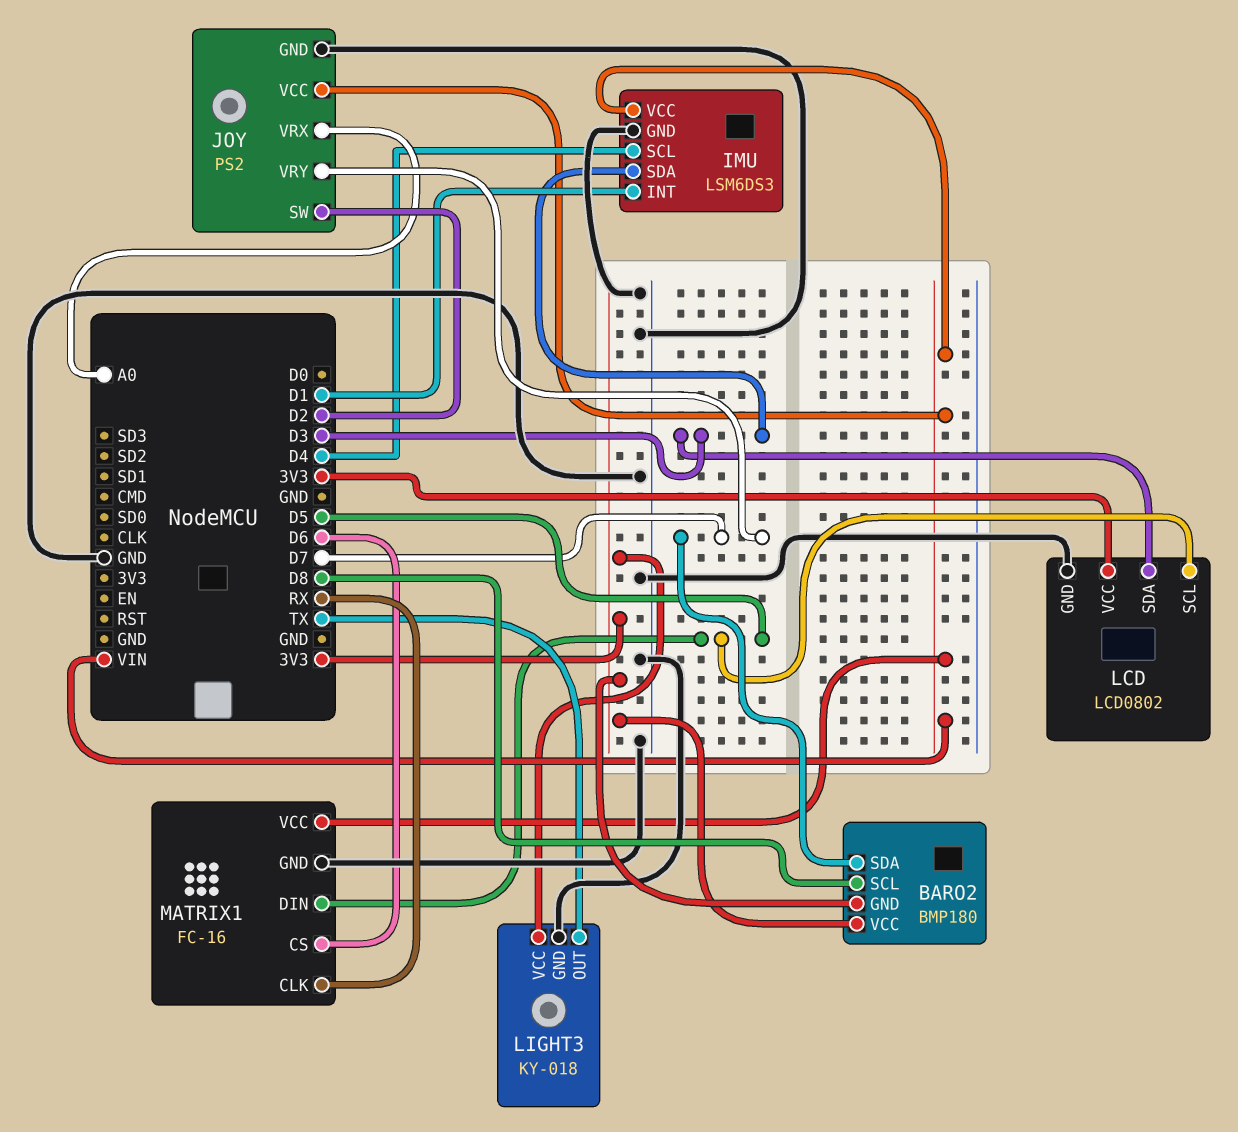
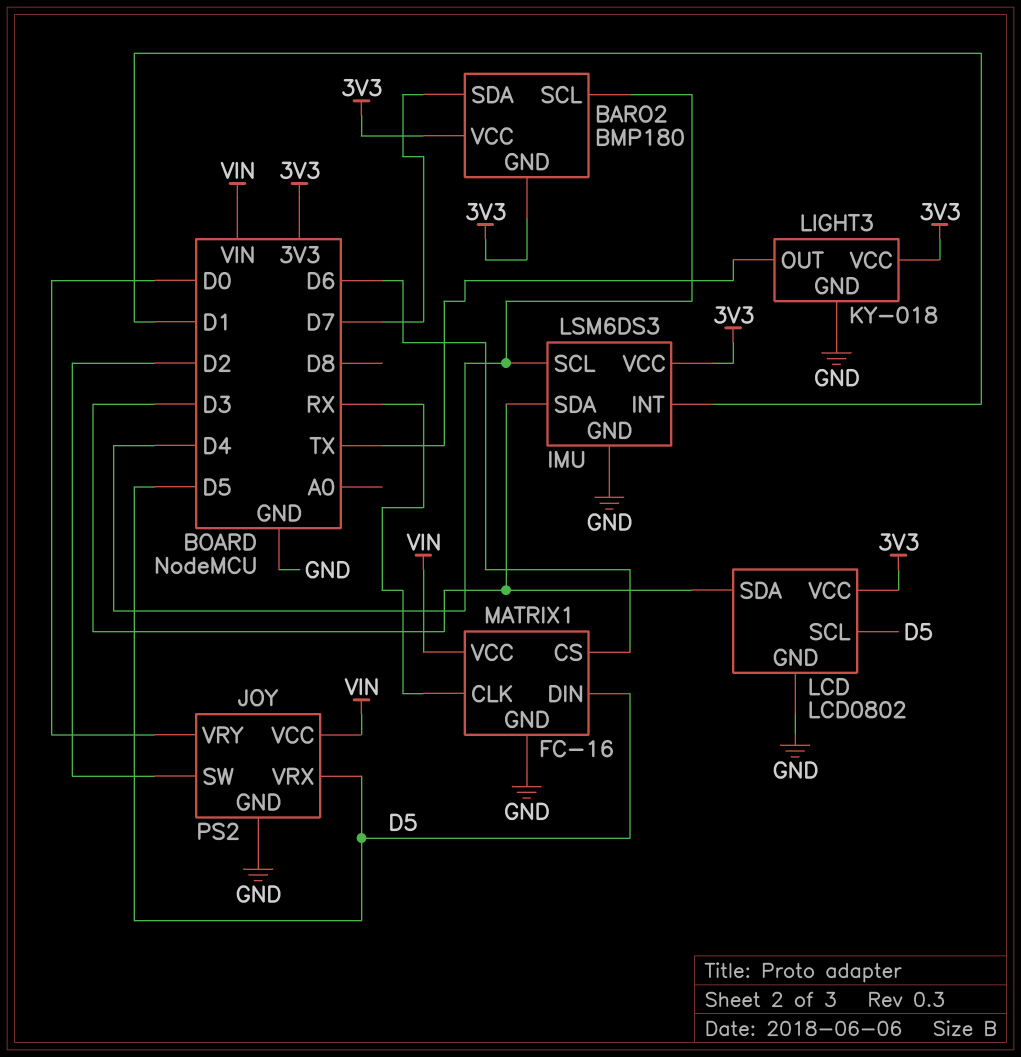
BARO2 pin SCL: D8 -> D4
IMU pin VCC: VIN -> 3V3
JOY pin VRX: A0 -> D5
JOY pin VRY: D7 -> D0

